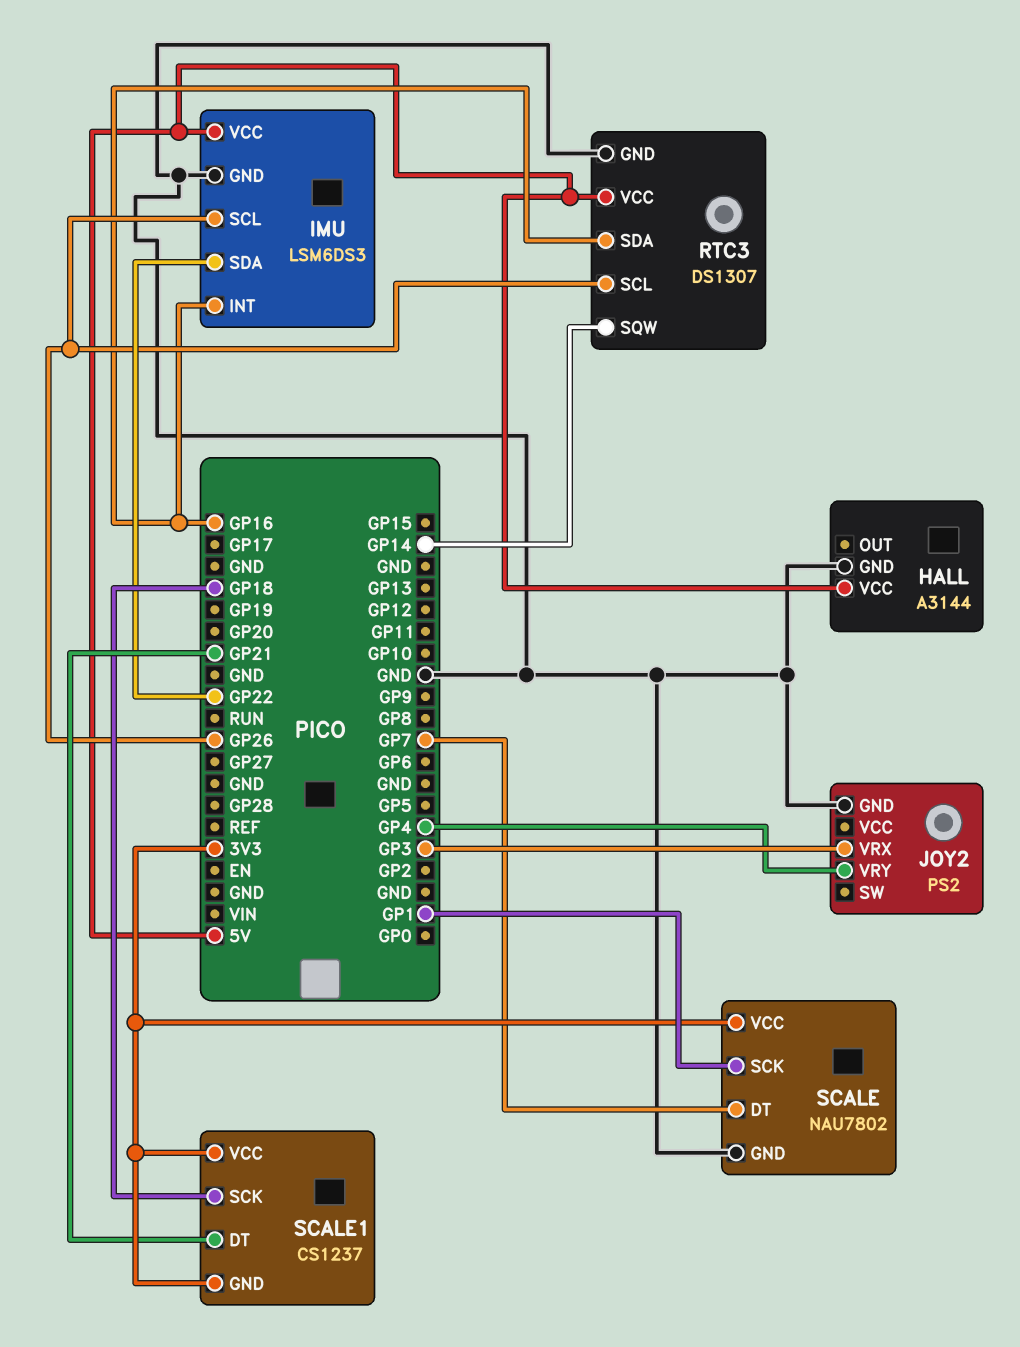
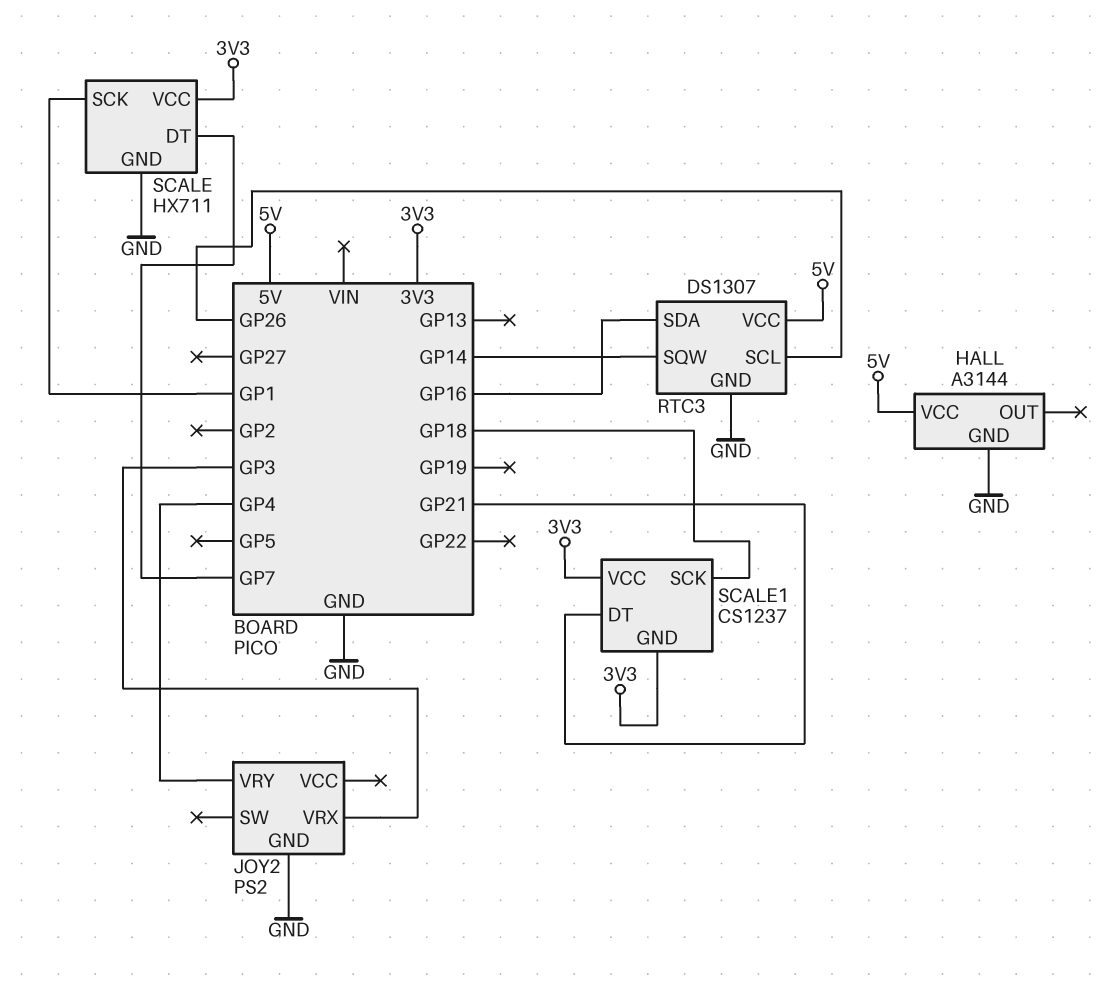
IMU: LSM6DS3 -> none
IMU pin GND: GND -> none
IMU pin INT: GP16 -> none
IMU pin SCL: GP26 -> none
IMU pin SDA: GP22 -> none
IMU pin VCC: 5V -> none
SCALE: NAU7802 -> HX711

